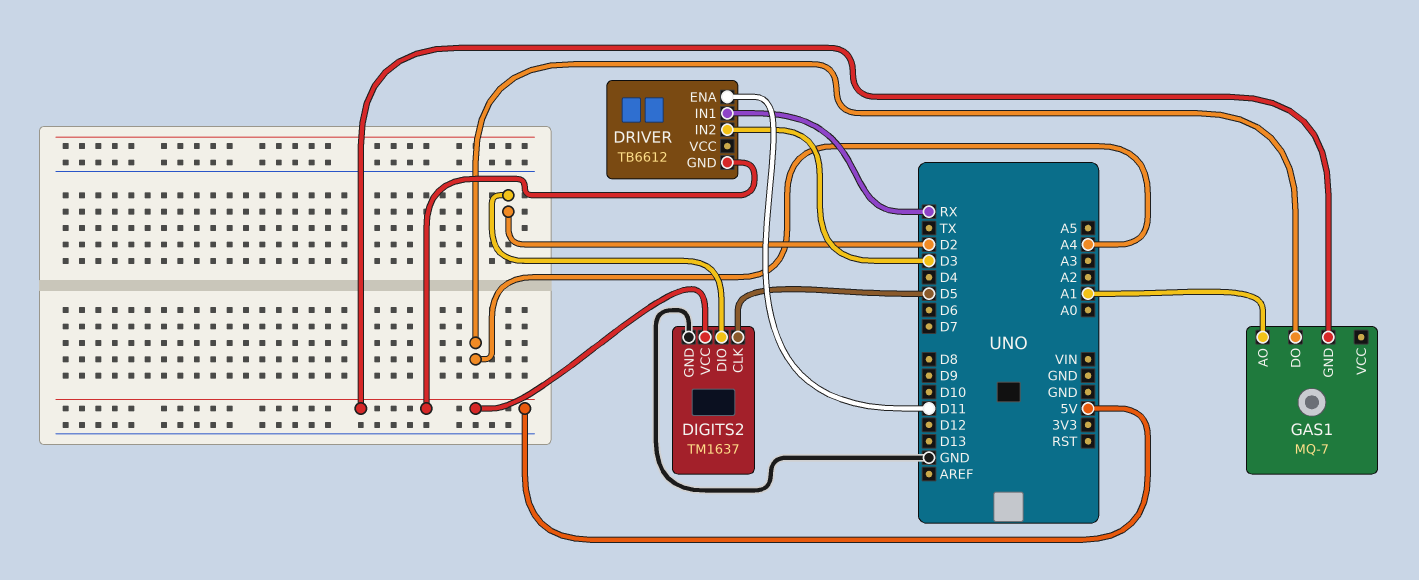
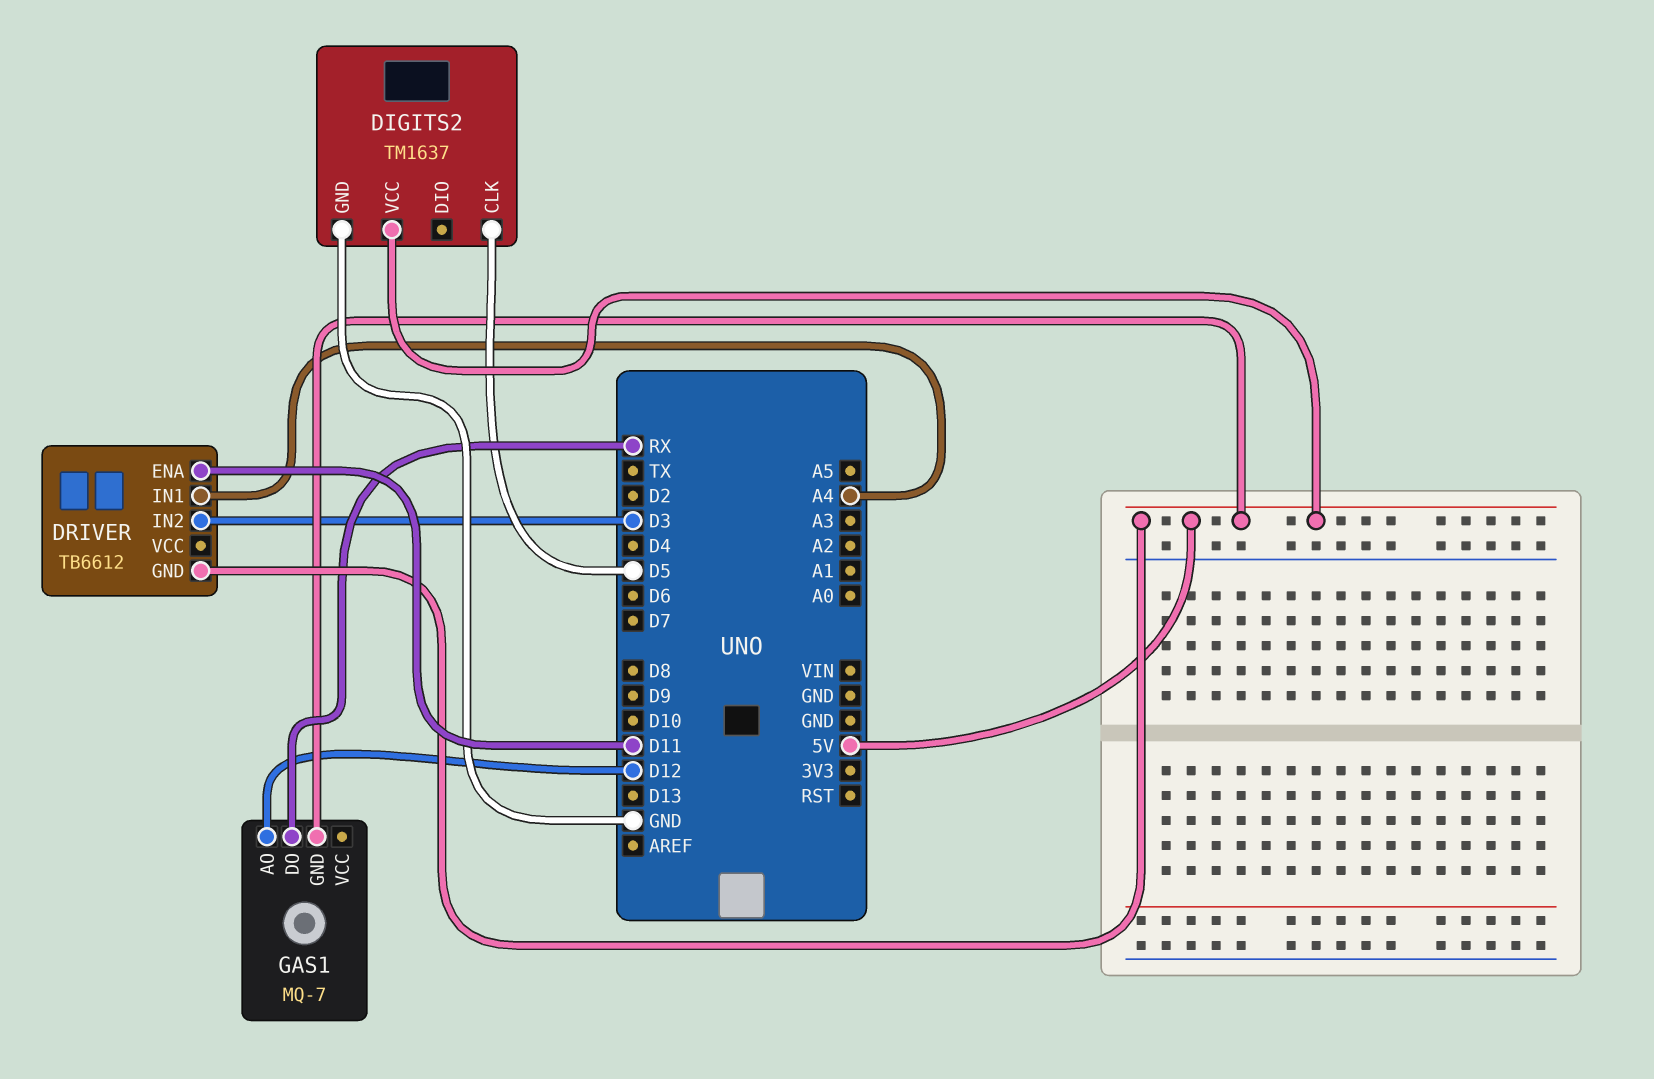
DIGITS2 pin DIO: D2 -> none
DRIVER pin IN1: RX -> A4
GAS1 pin AO: A1 -> D12
GAS1 pin DO: A4 -> RX

